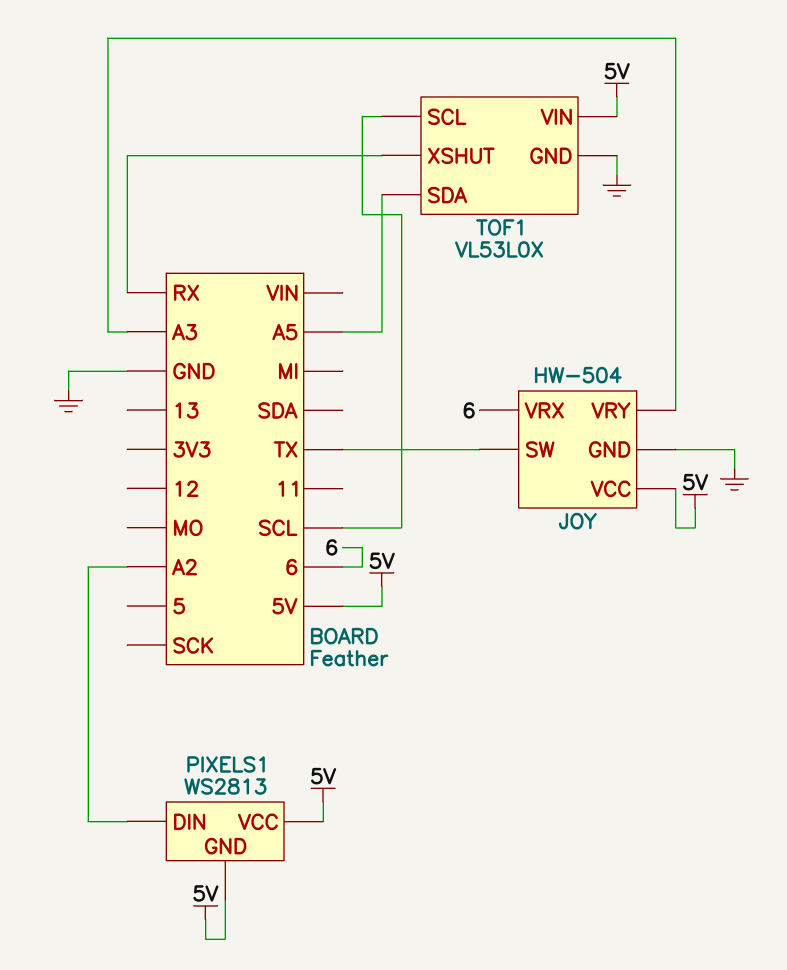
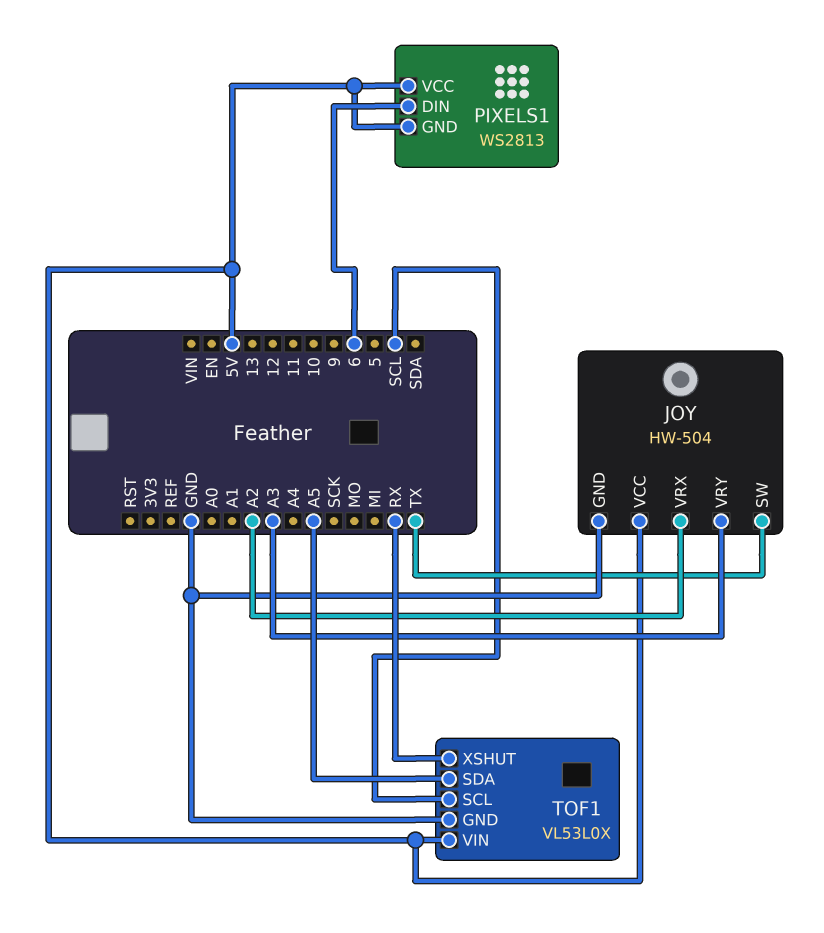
JOY pin VRX: 6 -> A2
PIXELS1 pin DIN: A2 -> 6

